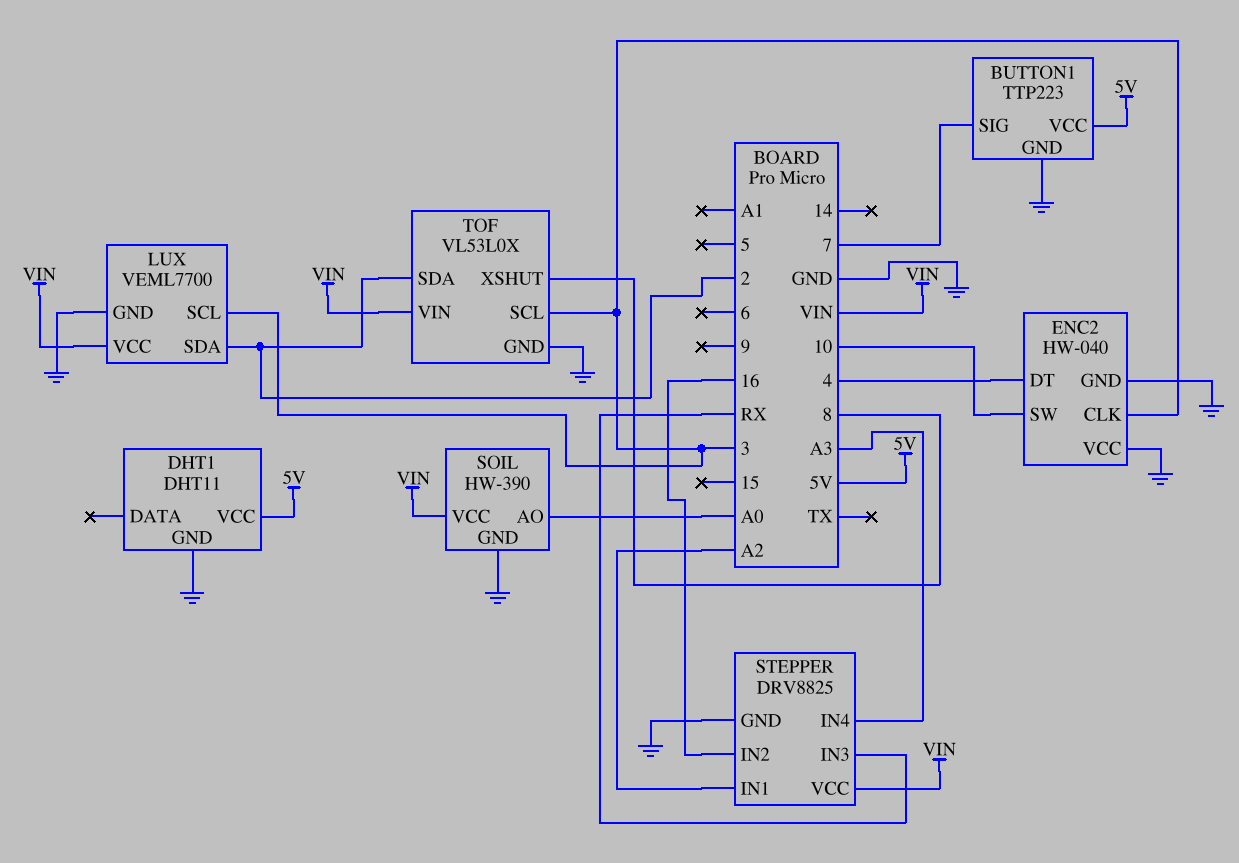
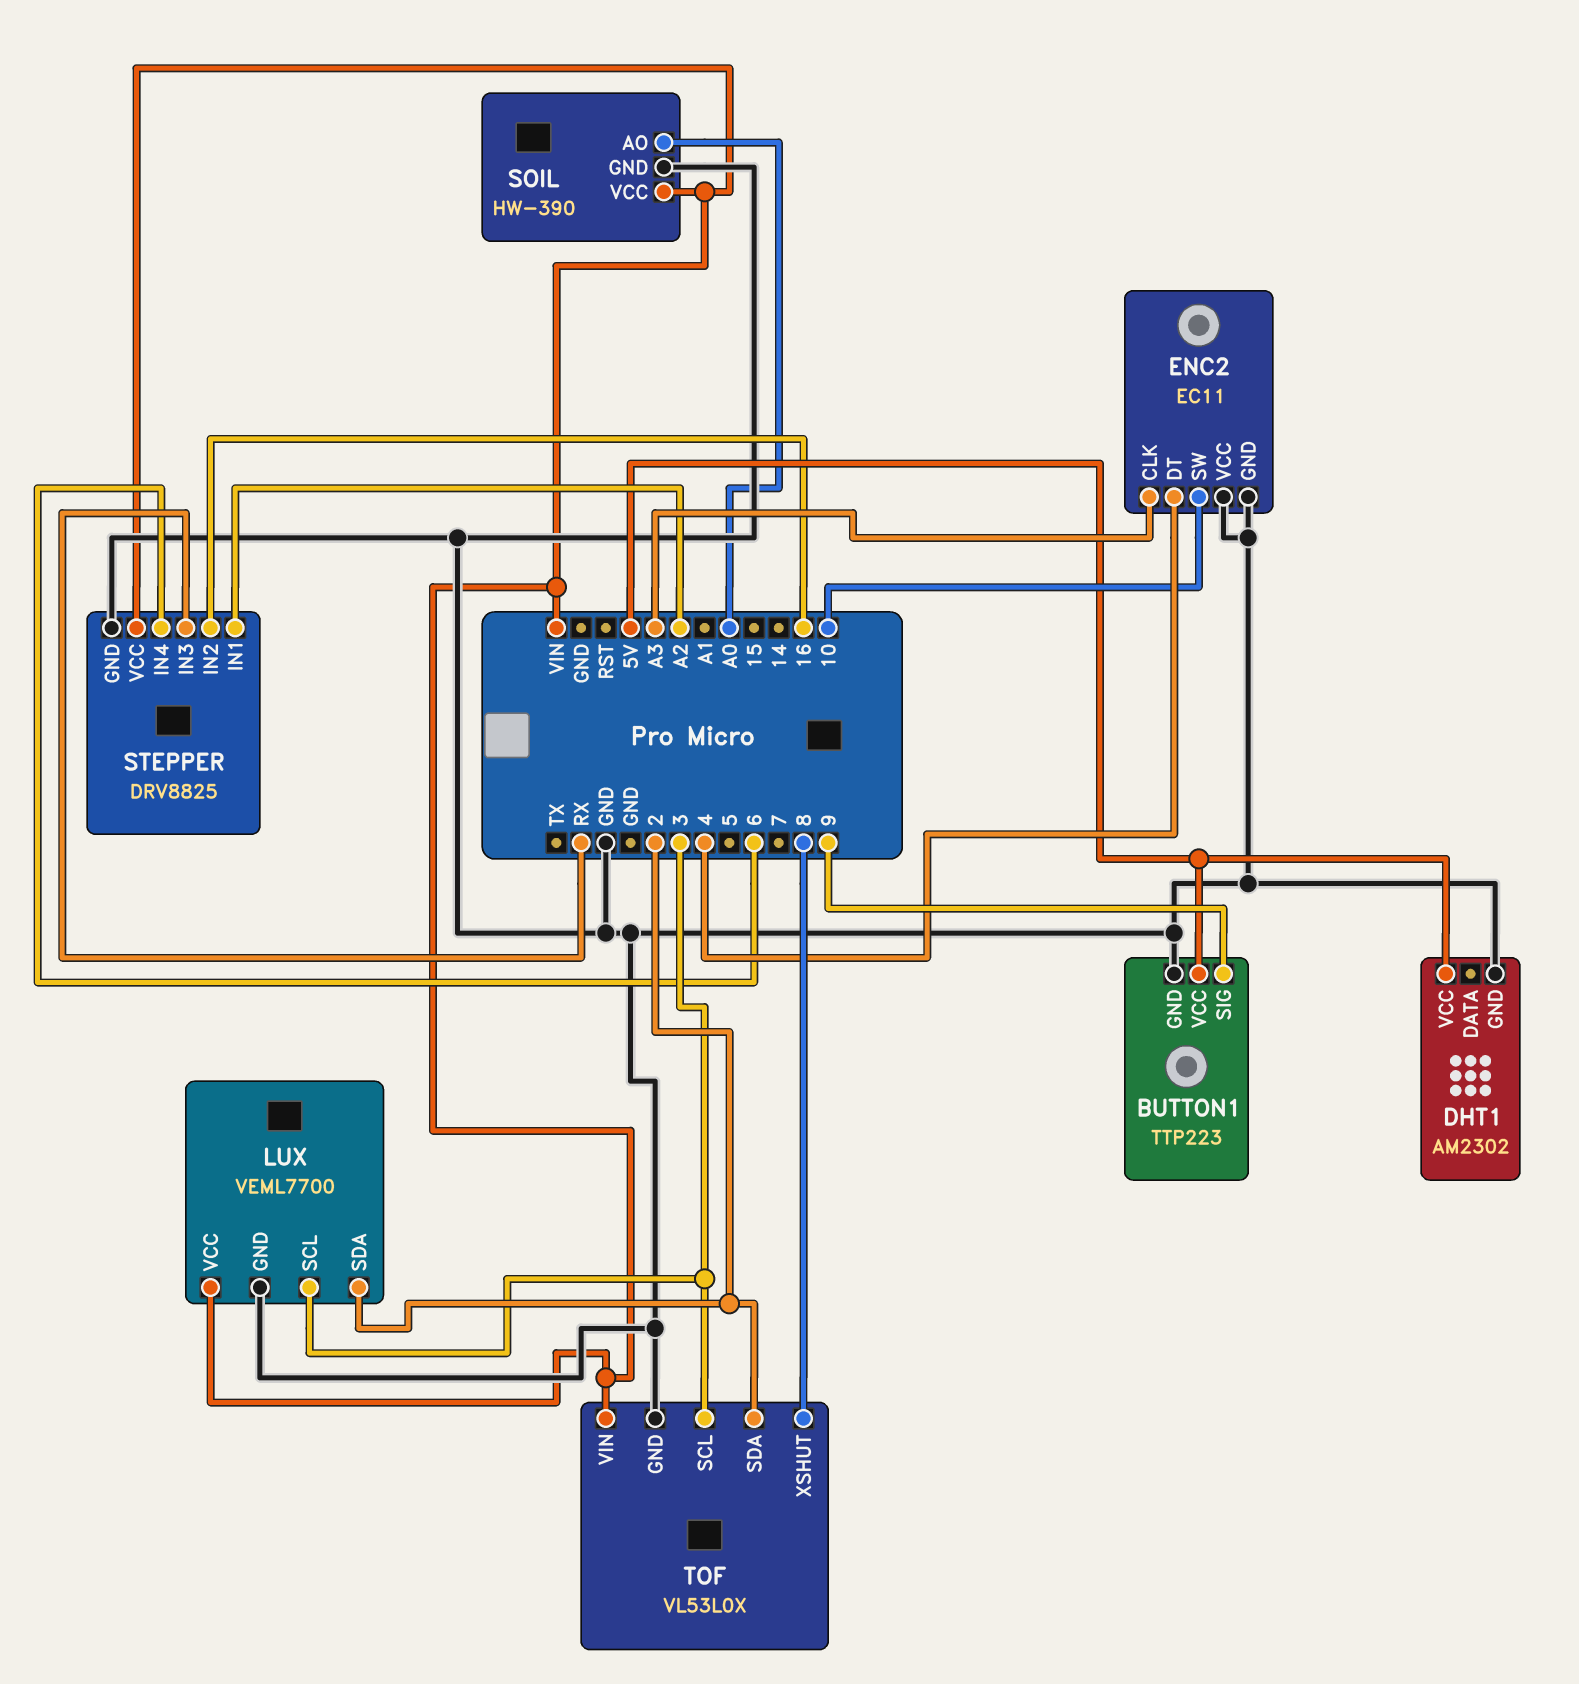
BUTTON1 pin SIG: 7 -> 9
DHT1: DHT11 -> AM2302
ENC2: HW-040 -> EC11
ENC2 pin CLK: 3 -> A3
STEPPER pin IN4: A3 -> 6

